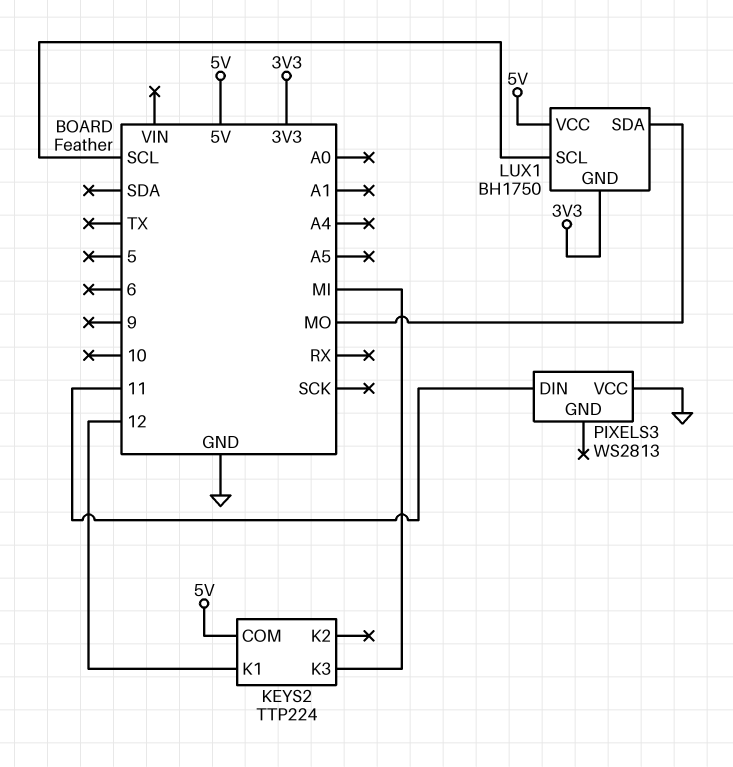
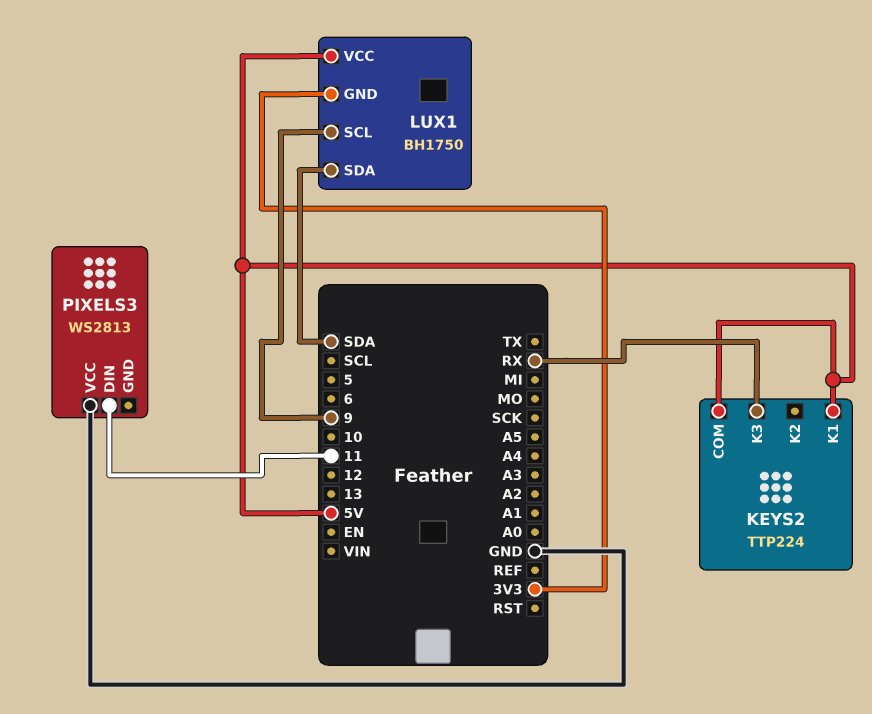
KEYS2 pin K1: 12 -> 5V
KEYS2 pin K3: MI -> RX
LUX1 pin SCL: SCL -> 9
LUX1 pin SDA: MO -> SDA

